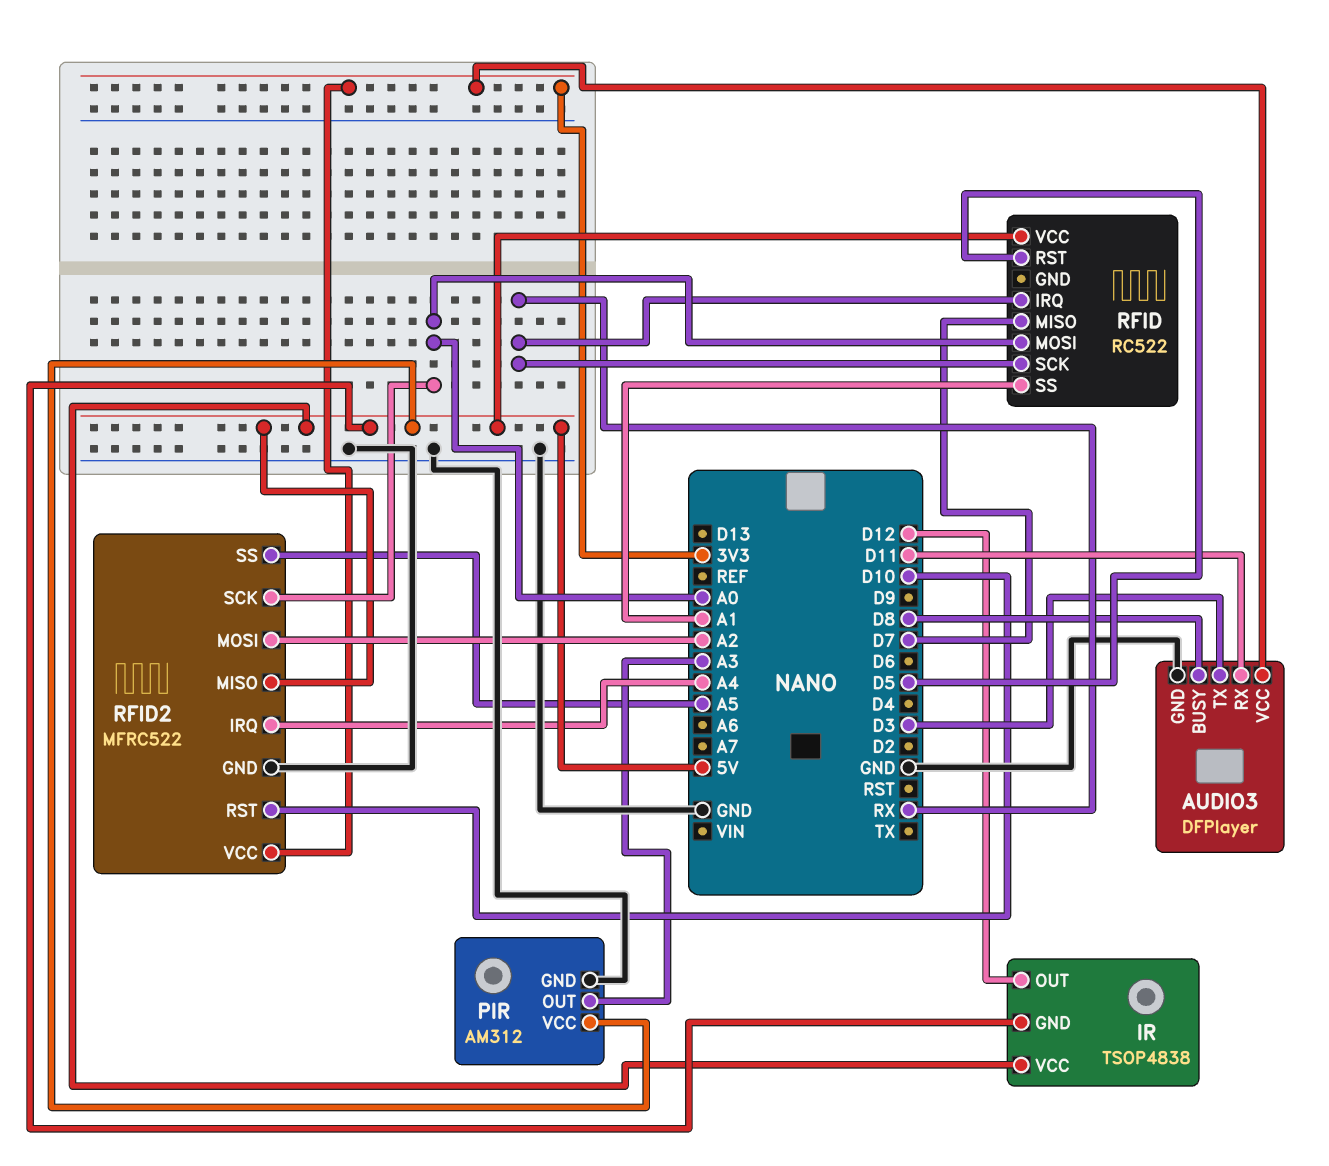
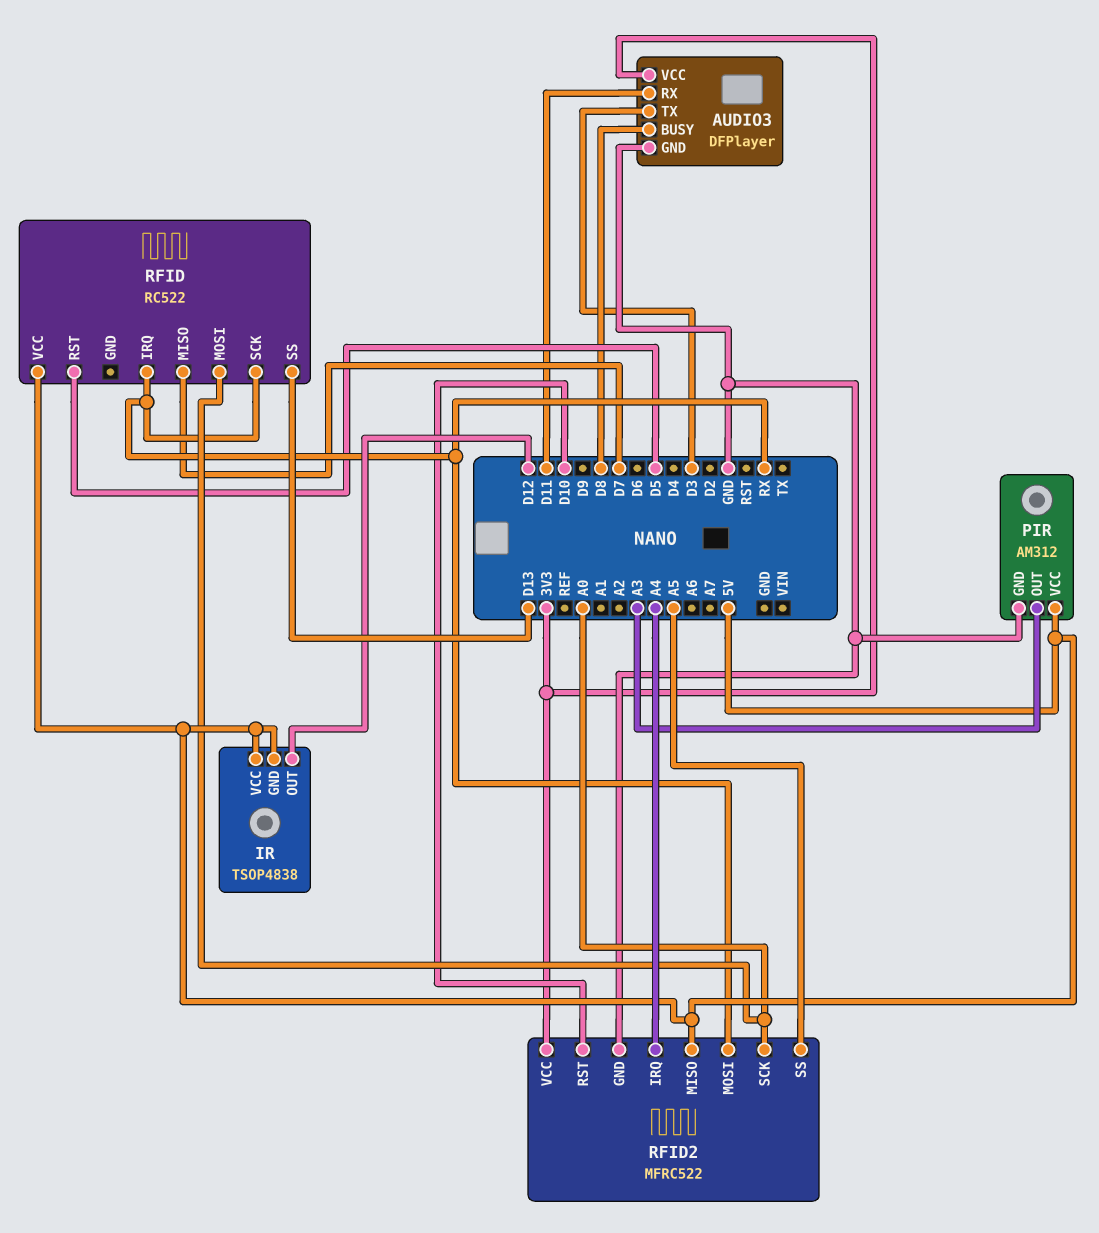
RFID pin SS: A1 -> D13
RFID2 pin MOSI: A2 -> RX

